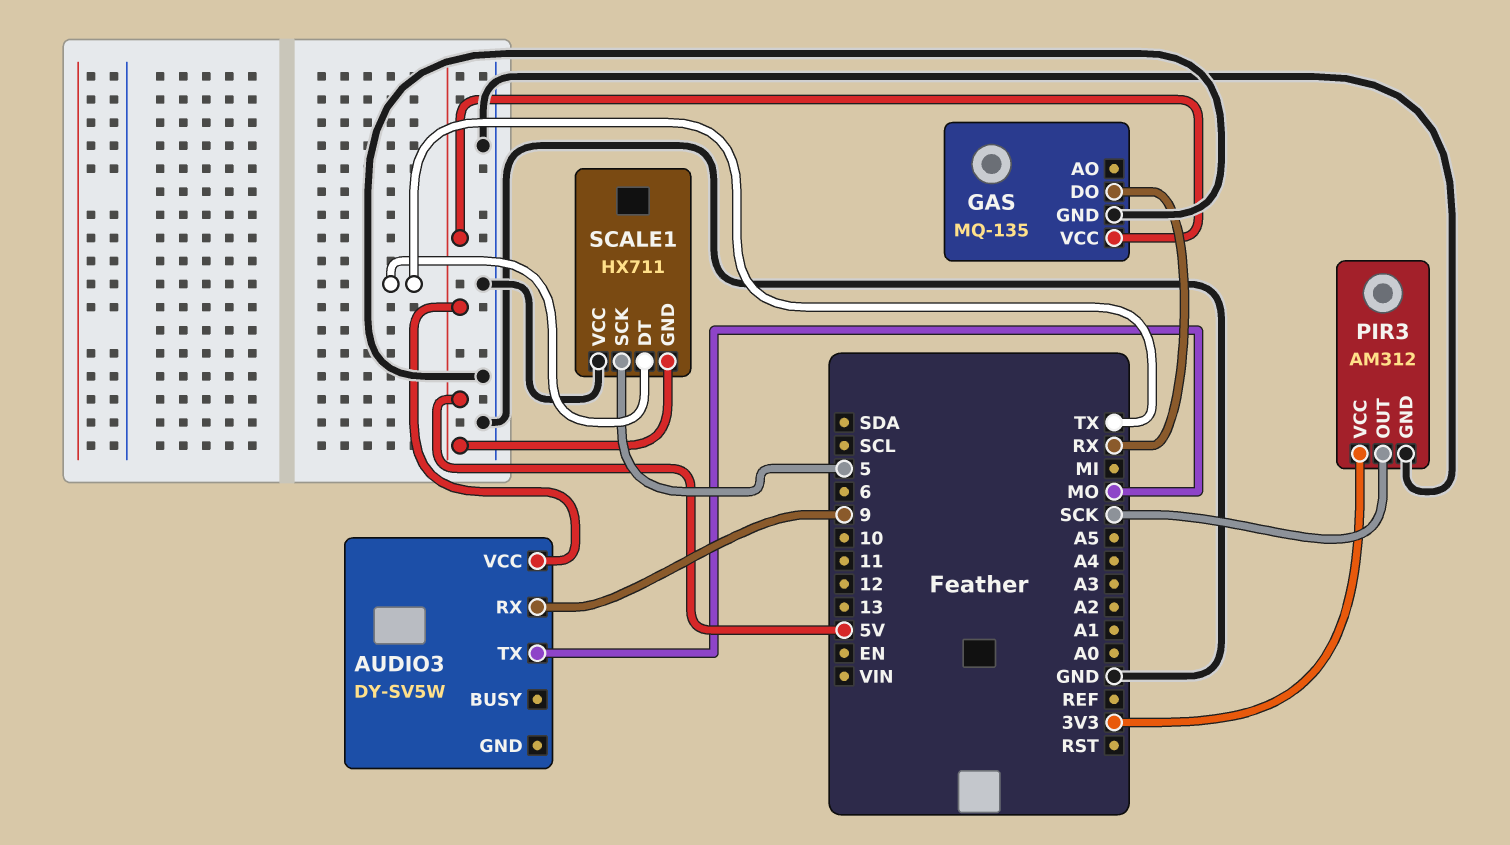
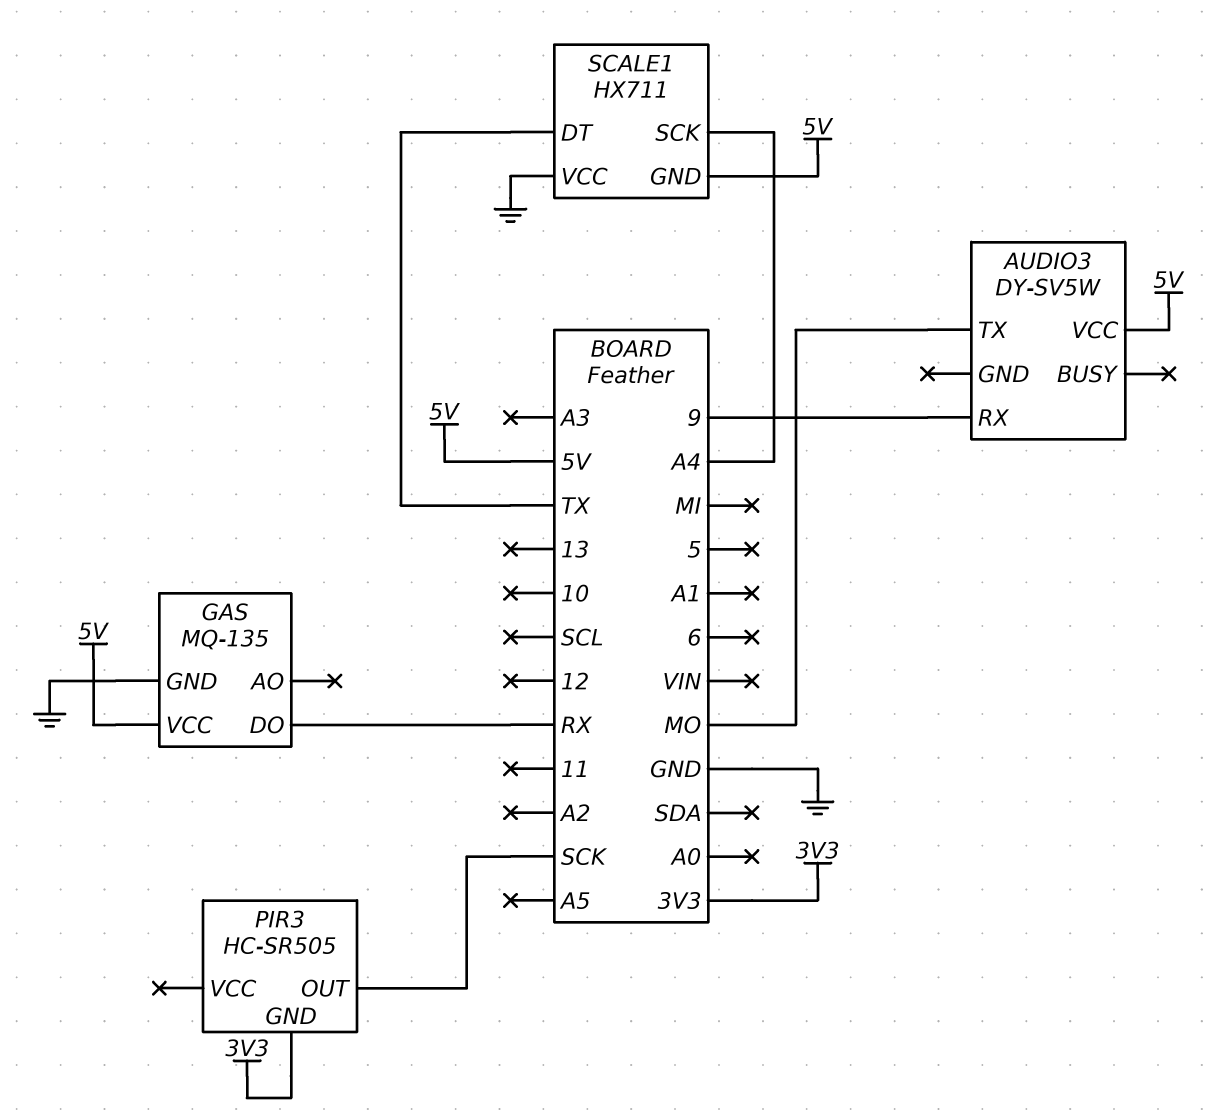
PIR3: AM312 -> HC-SR505
PIR3 pin GND: GND -> 3V3
PIR3 pin VCC: 3V3 -> none
SCALE1 pin SCK: 5 -> A4

